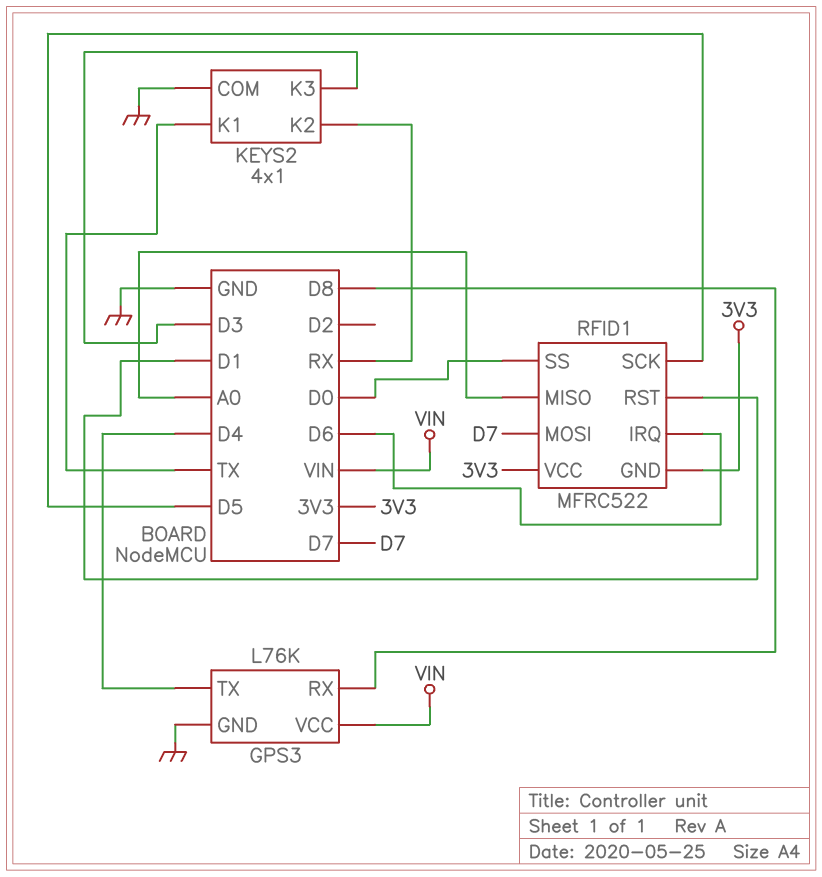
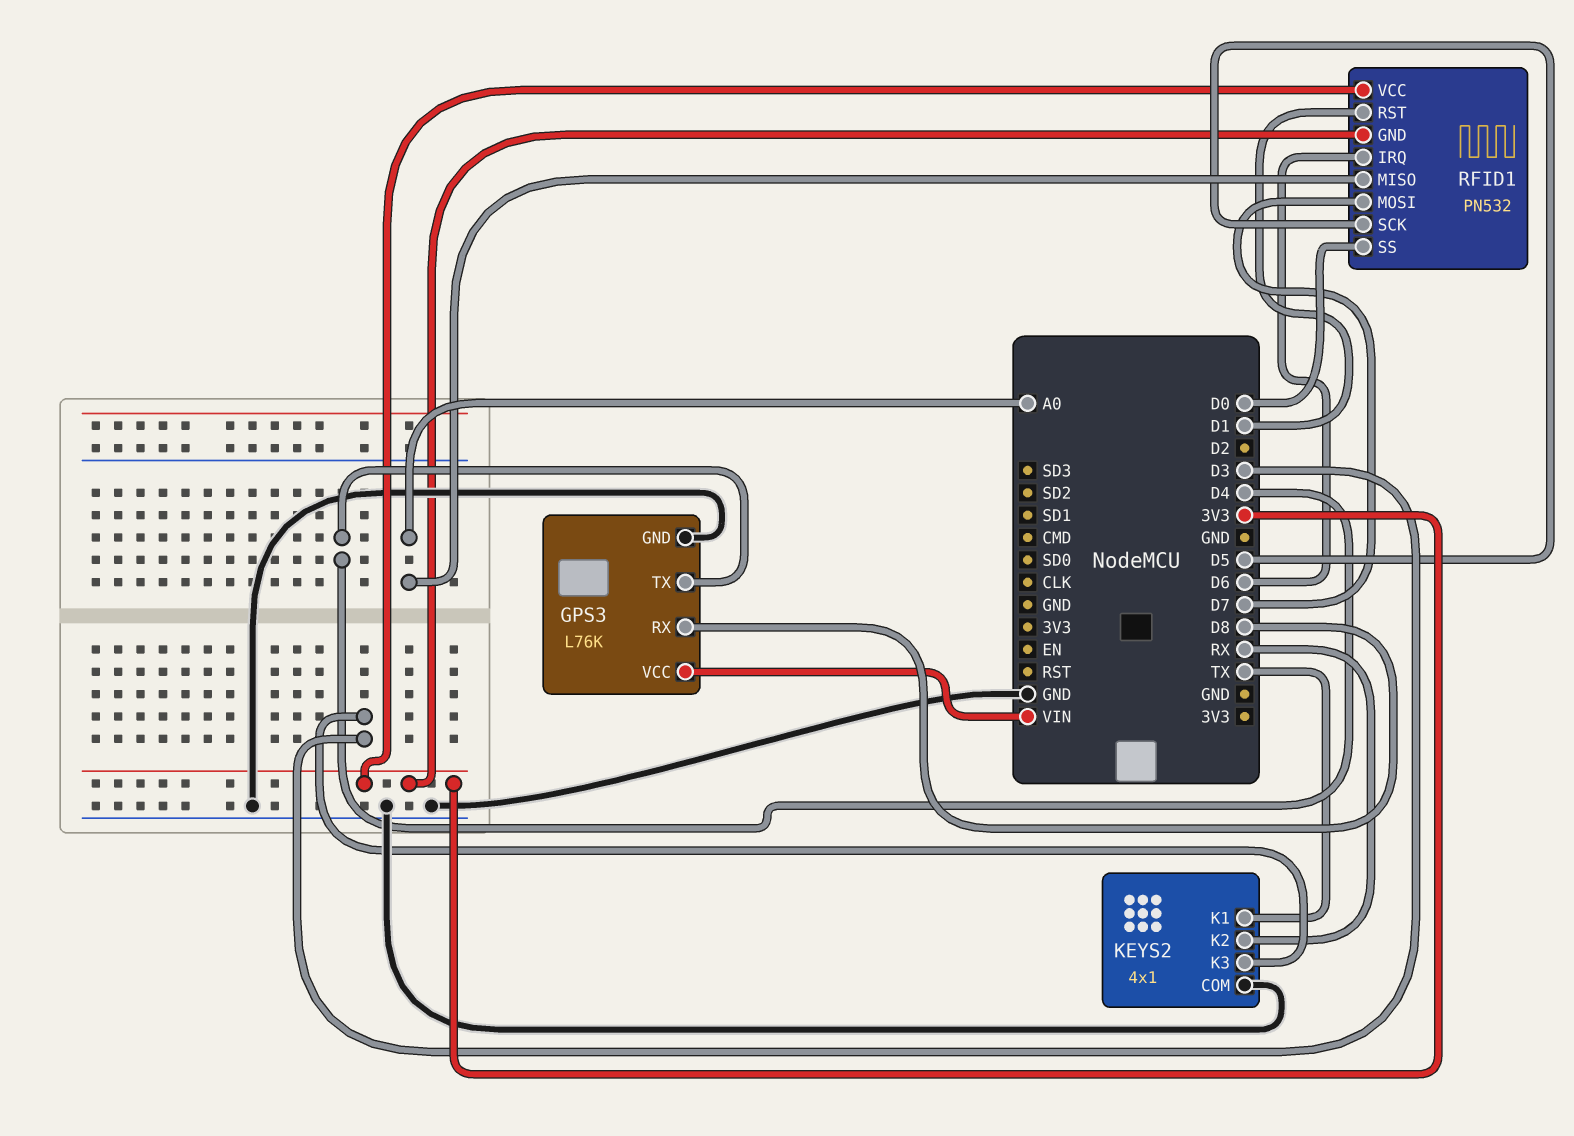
RFID1: MFRC522 -> PN532

